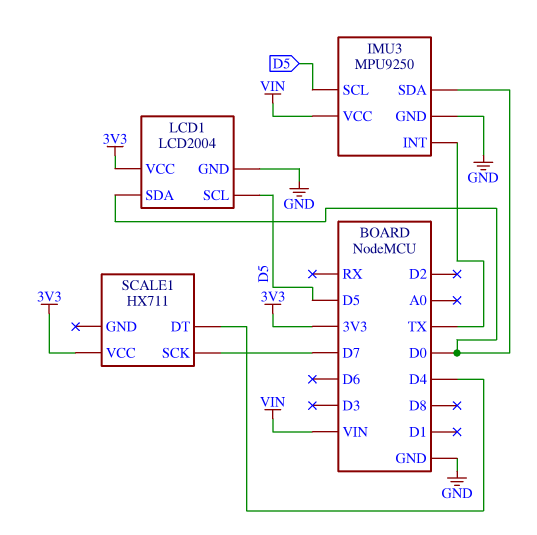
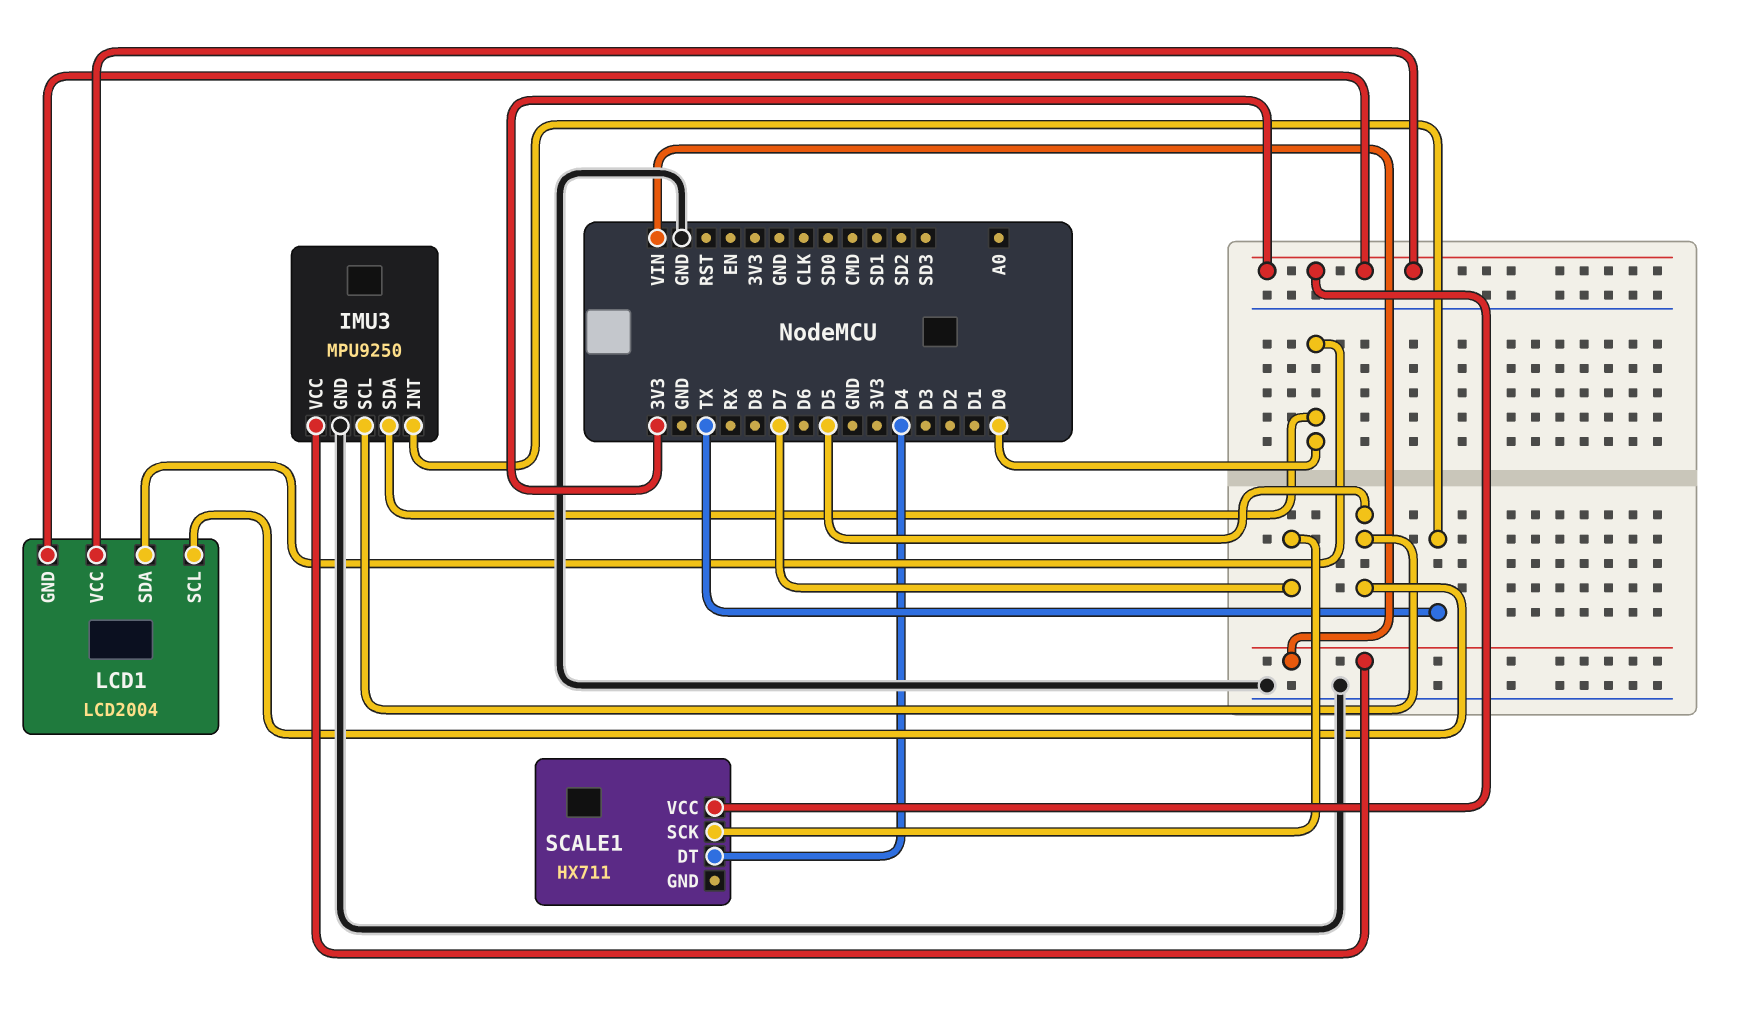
LCD1 pin GND: GND -> 3V3

